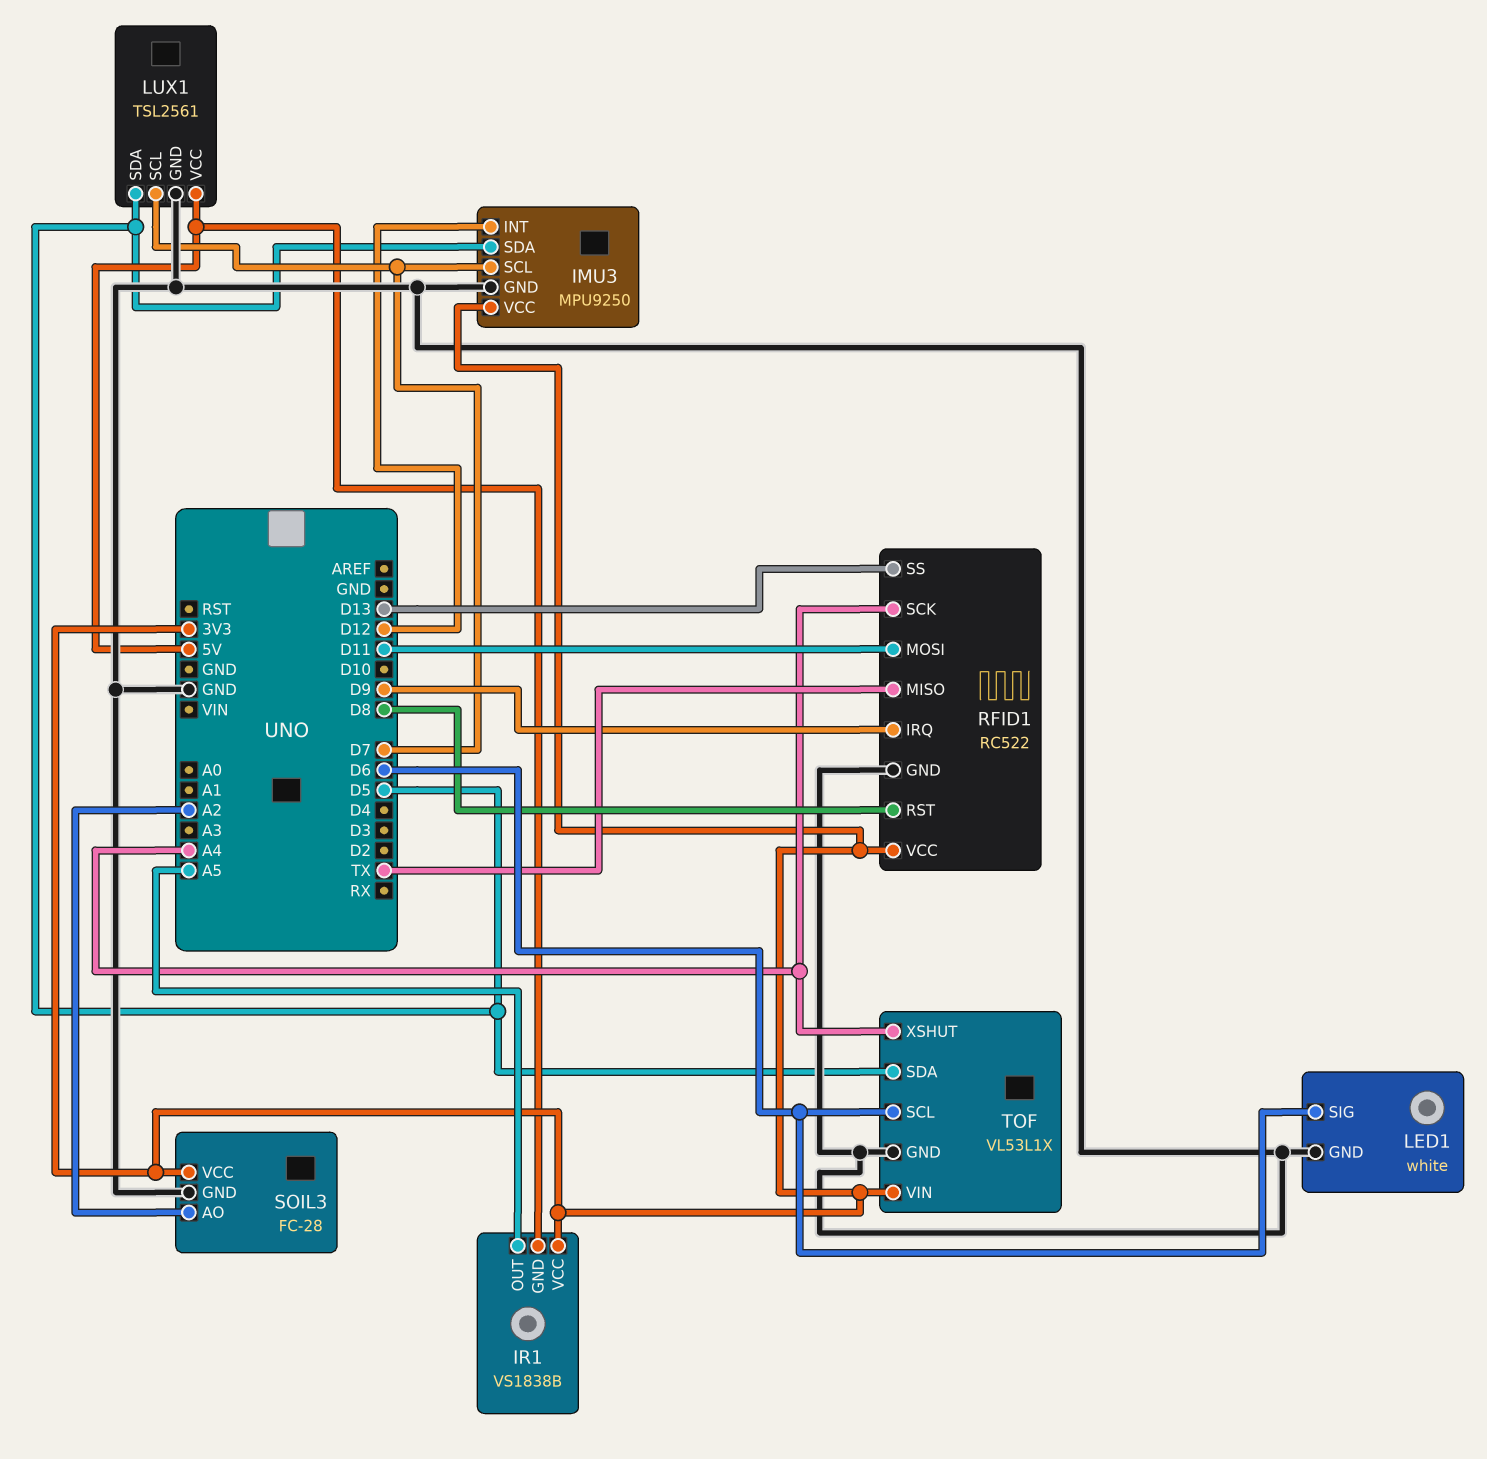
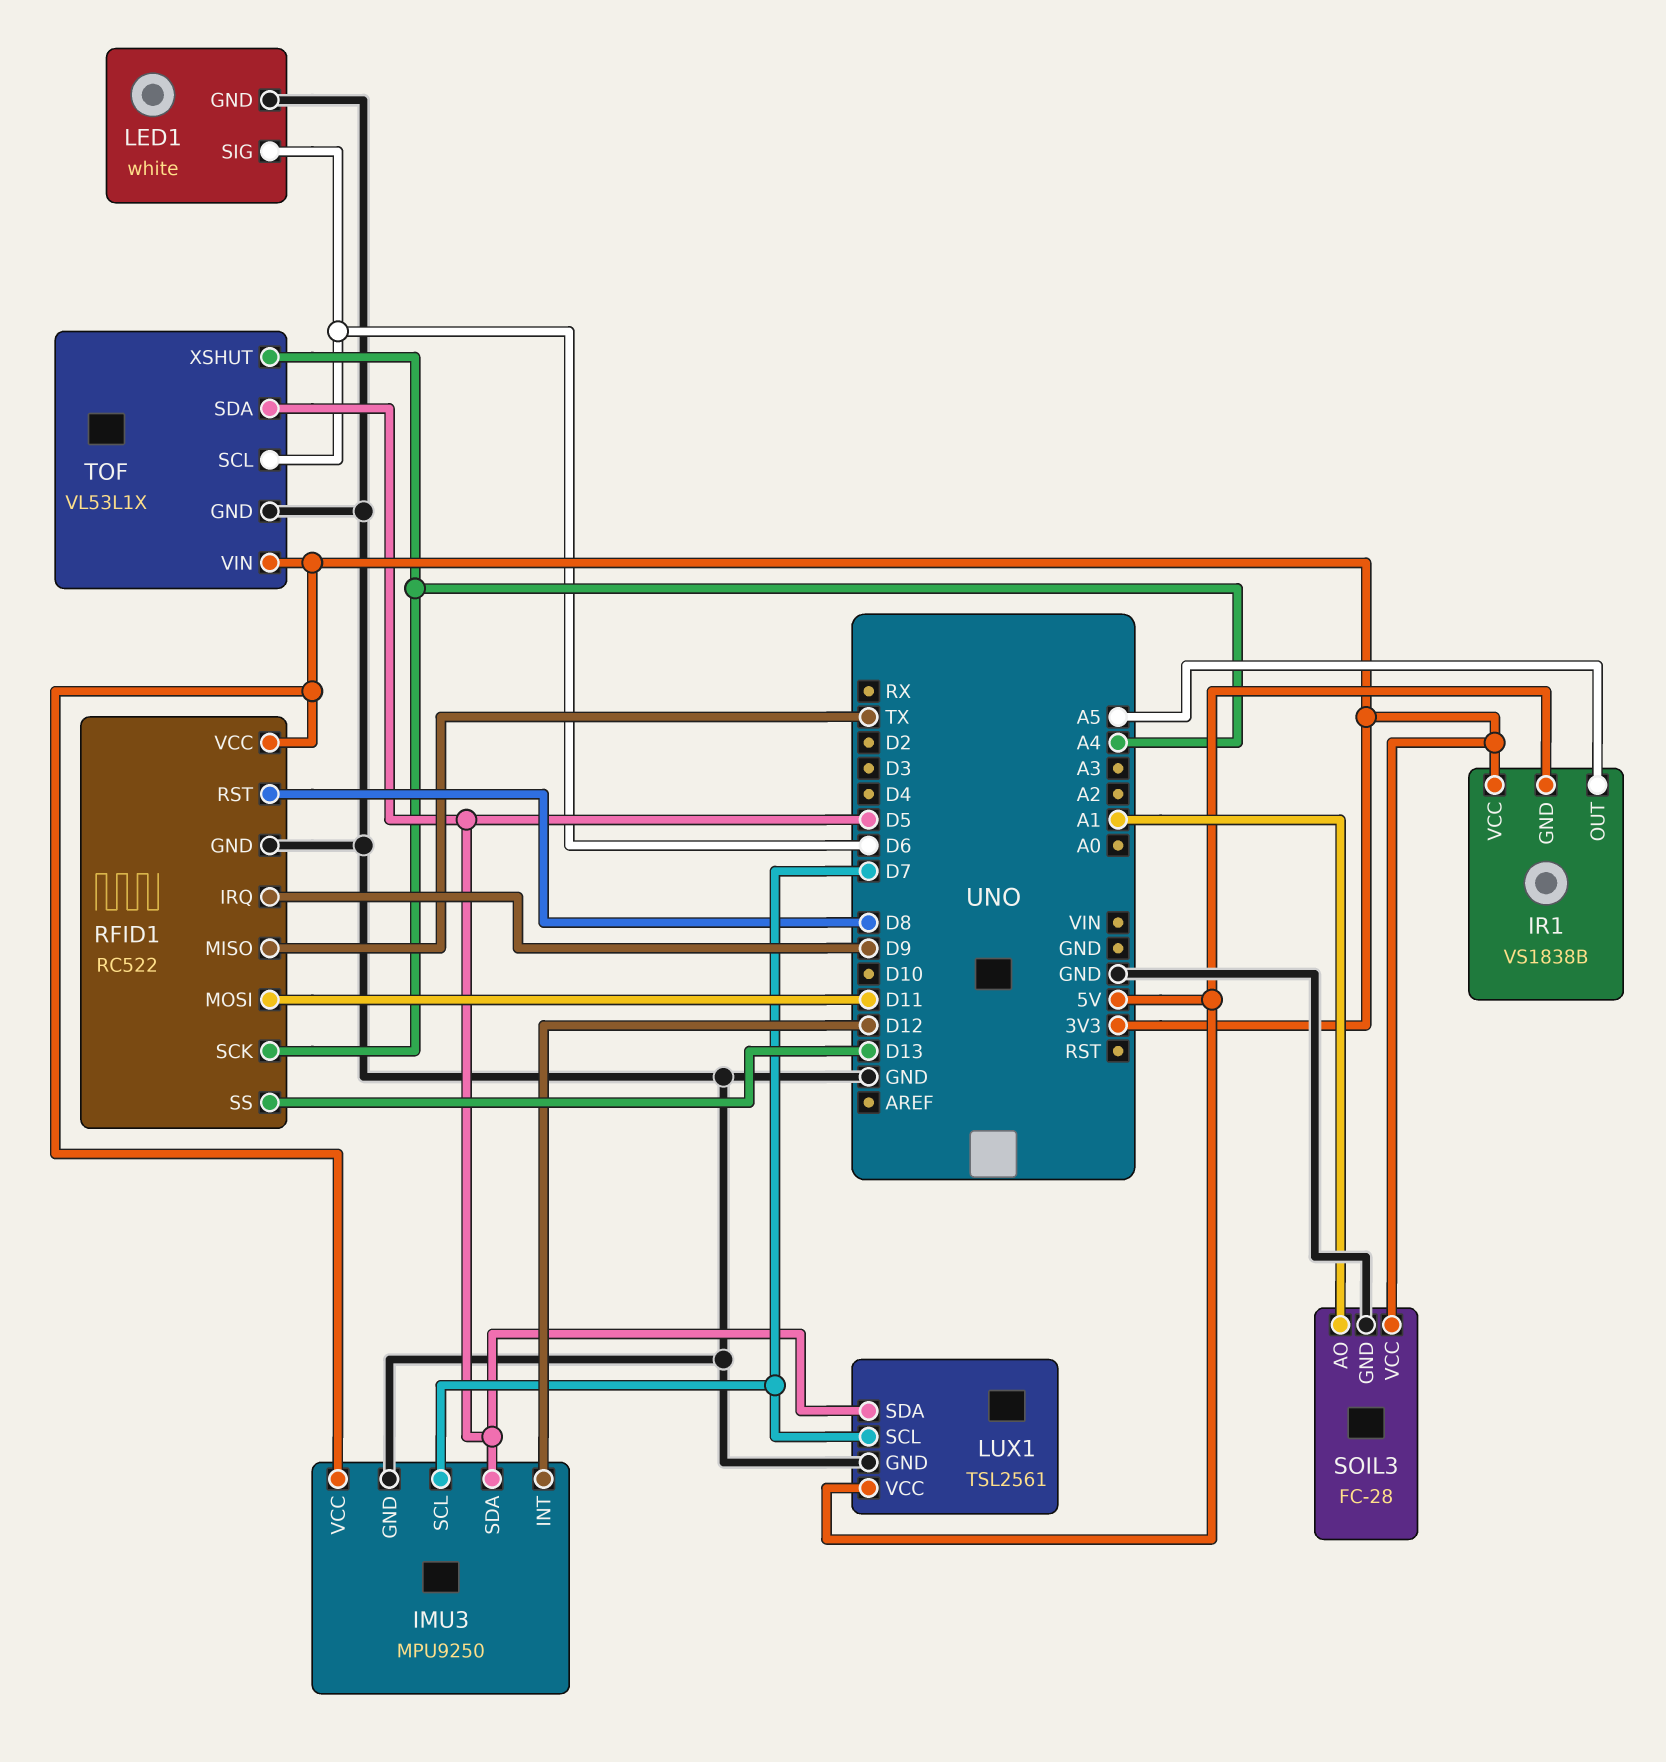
SOIL3 pin AO: A2 -> A1

